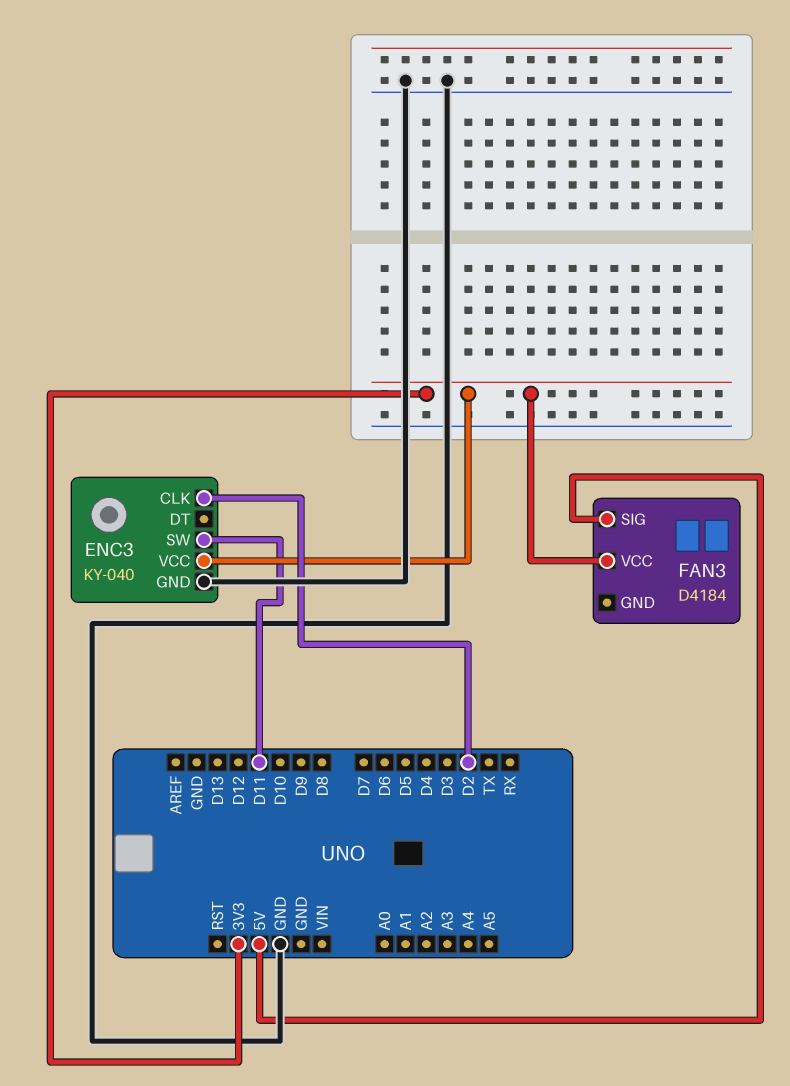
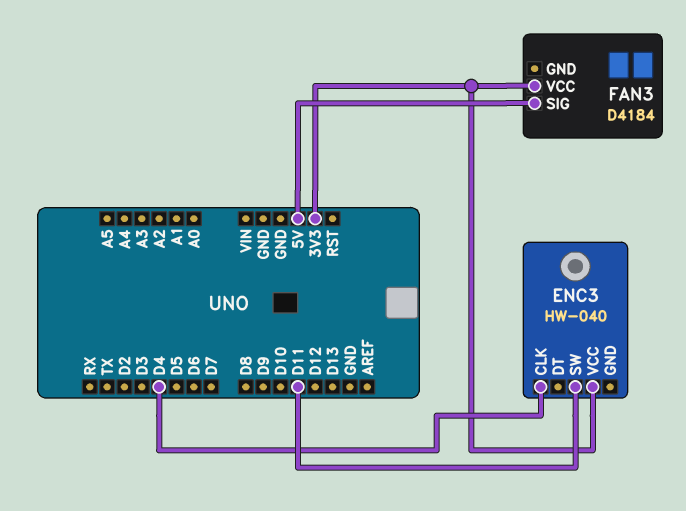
ENC3: KY-040 -> HW-040
ENC3 pin CLK: D2 -> D4
ENC3 pin GND: GND -> none

